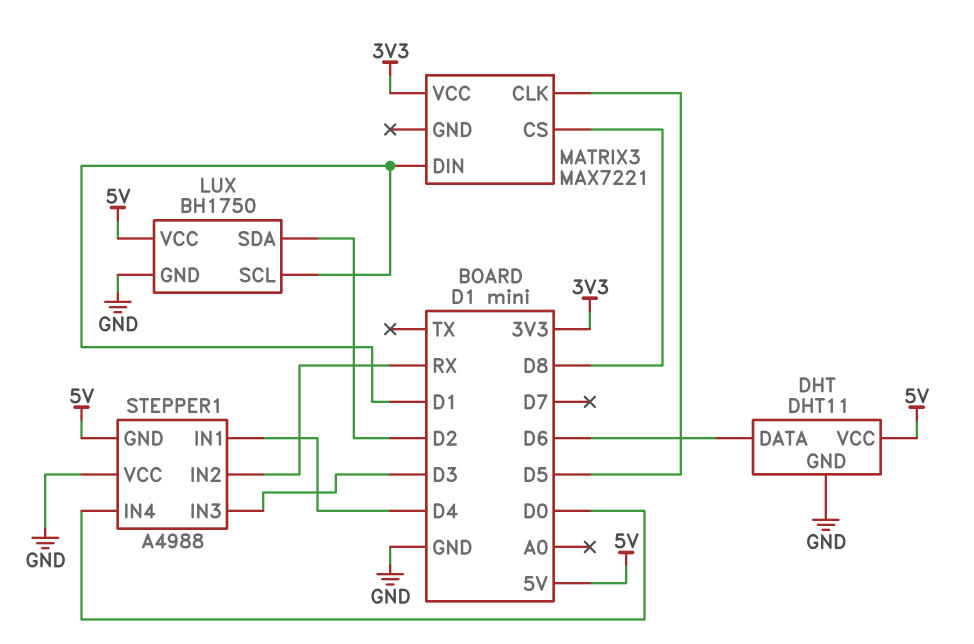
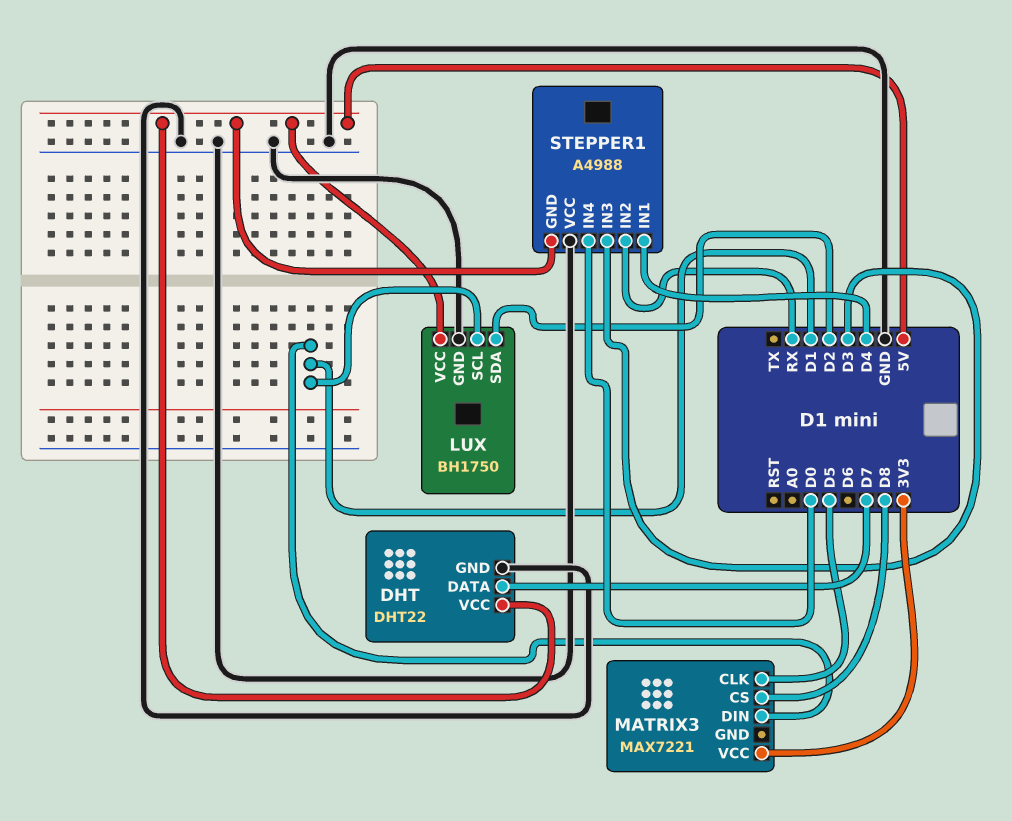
DHT: DHT11 -> DHT22
DHT pin DATA: D6 -> D7

